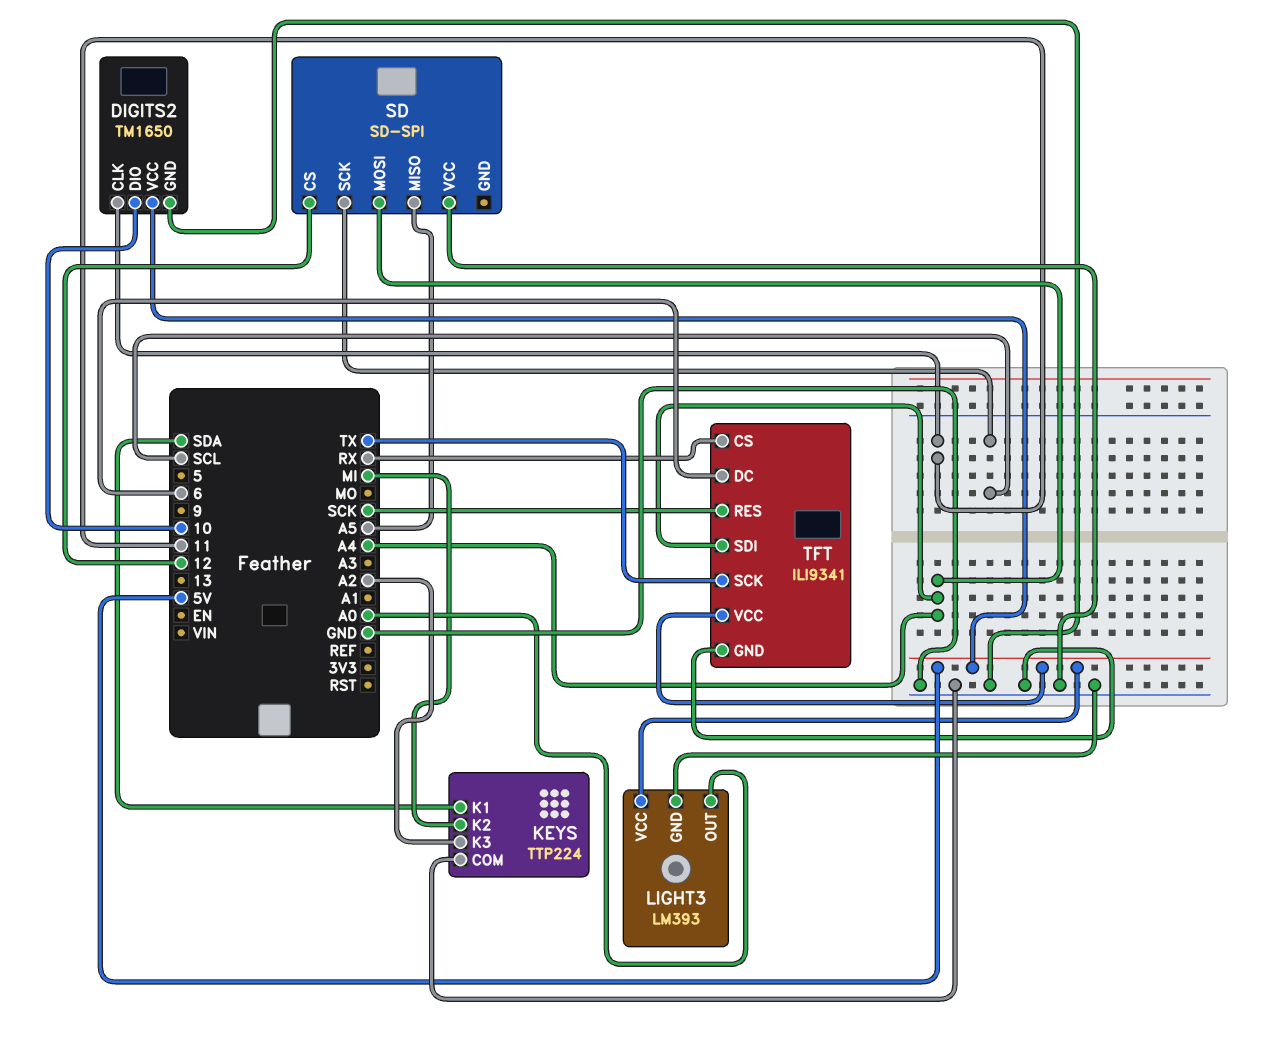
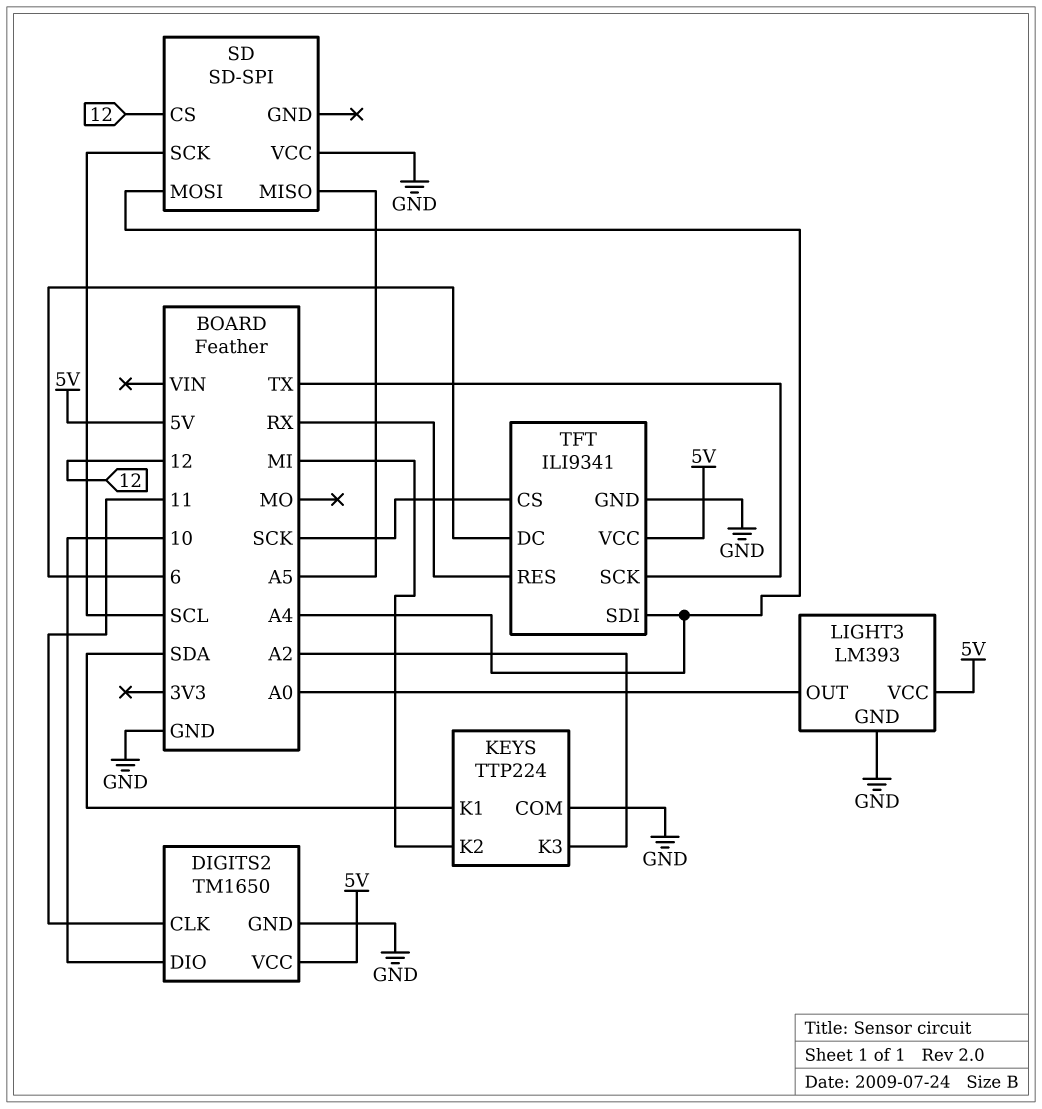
TFT pin CS: RX -> SCK
TFT pin RES: SCK -> RX

